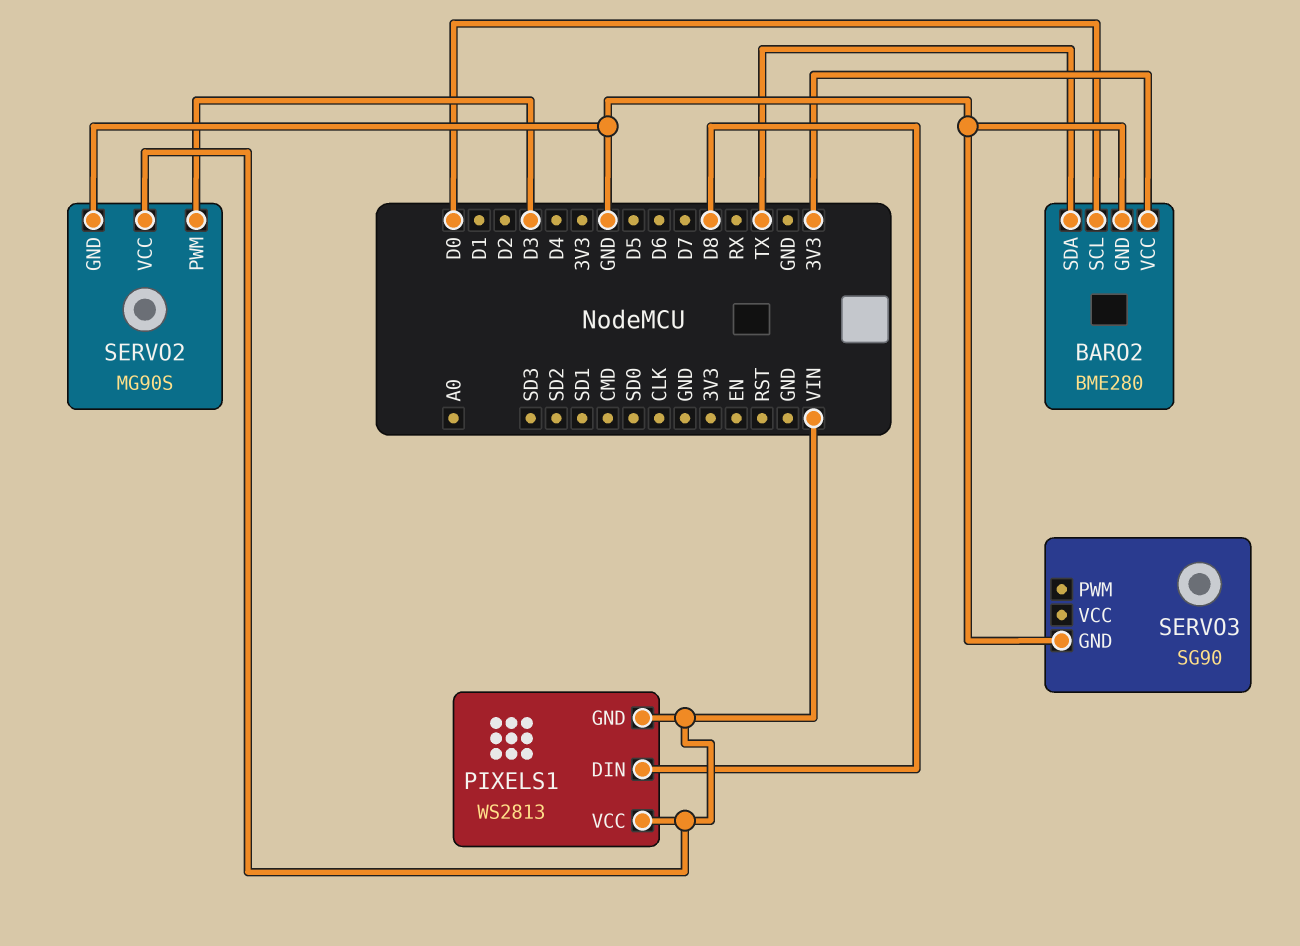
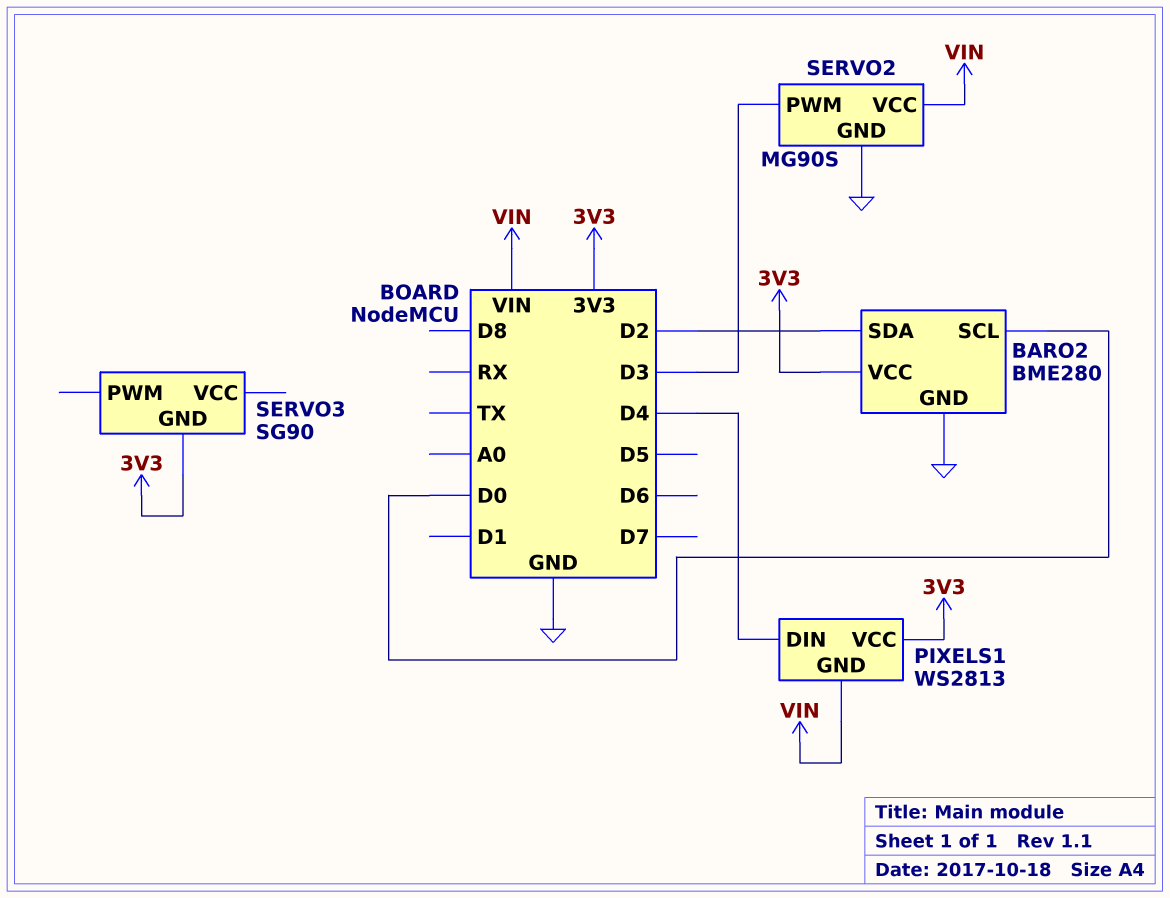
BARO2 pin SDA: TX -> D2
PIXELS1 pin DIN: D8 -> D4
PIXELS1 pin VCC: VIN -> 3V3
SERVO3 pin GND: GND -> 3V3

